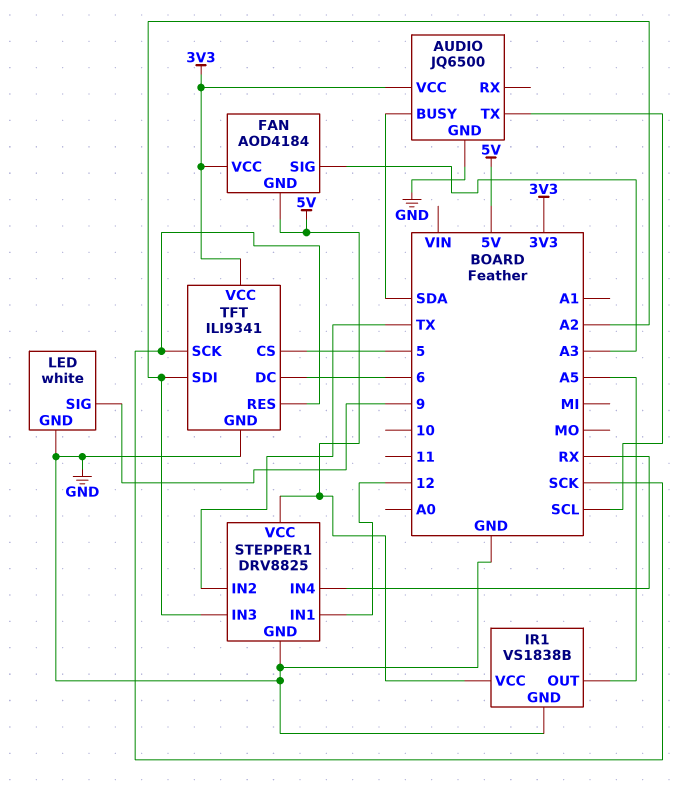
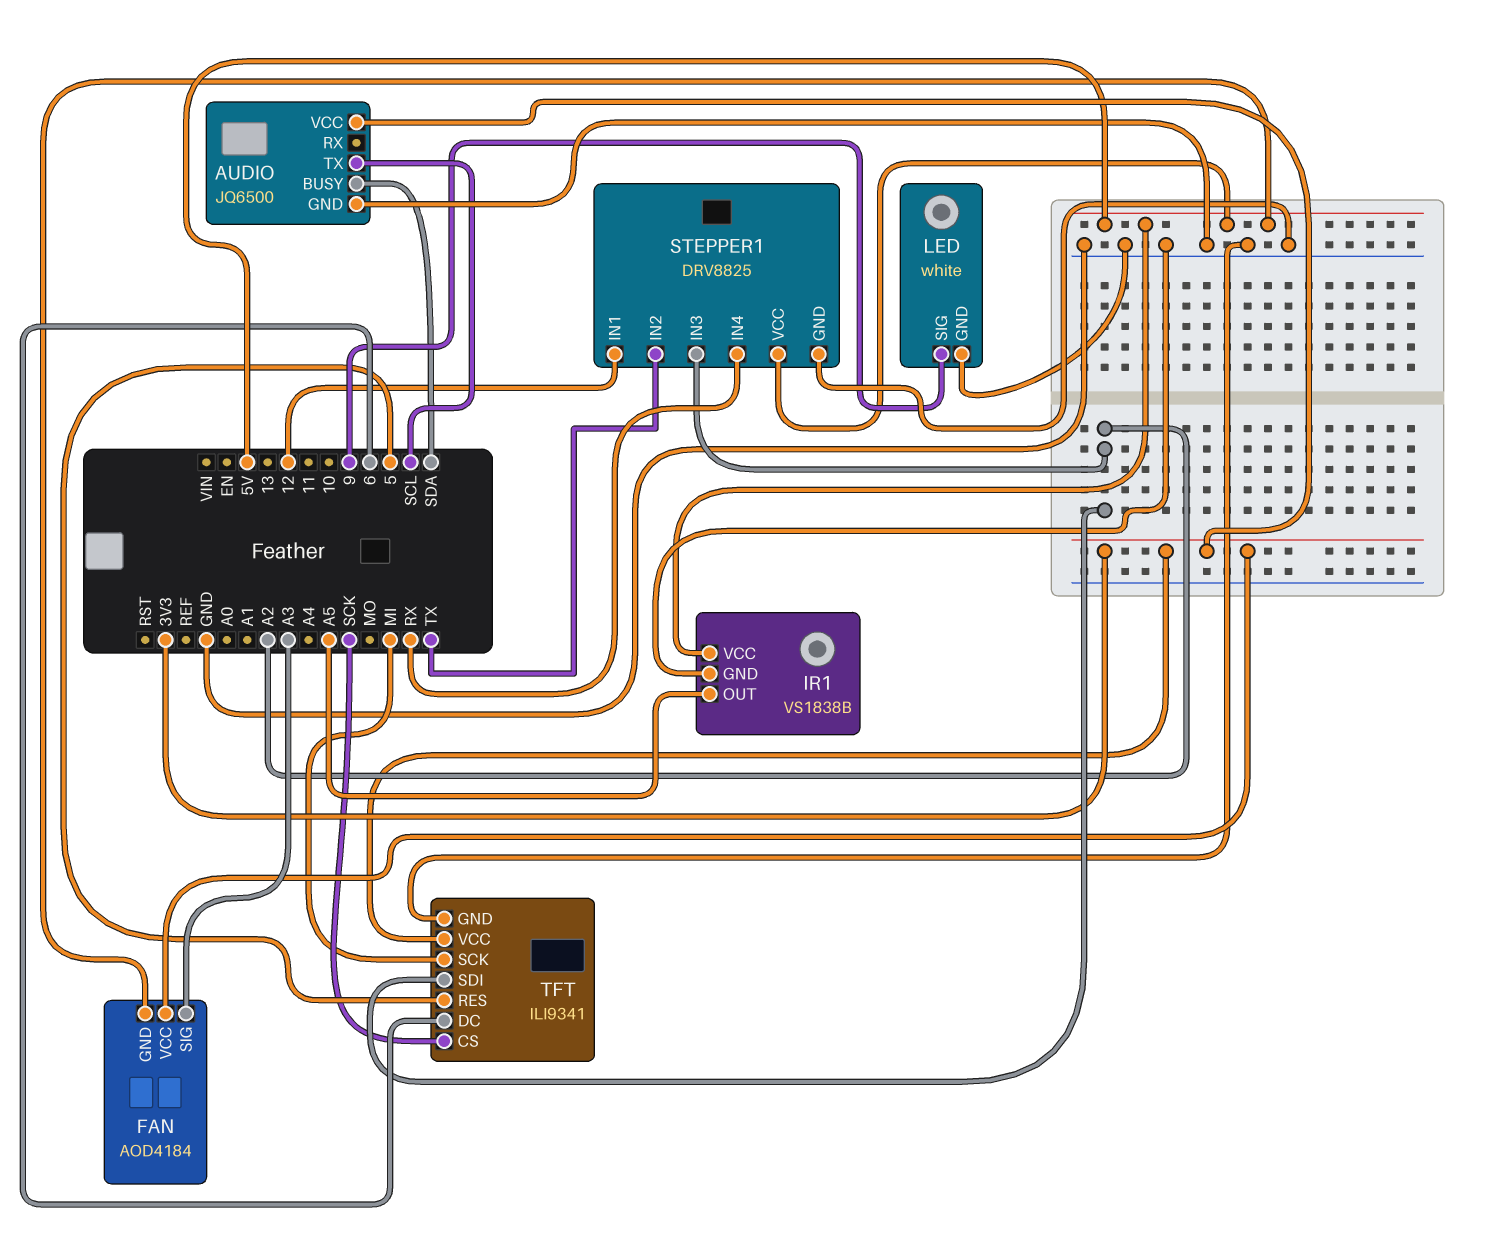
TFT pin CS: 5 -> SCK
TFT pin RES: SCK -> 5
TFT pin SCK: SCK -> MI

